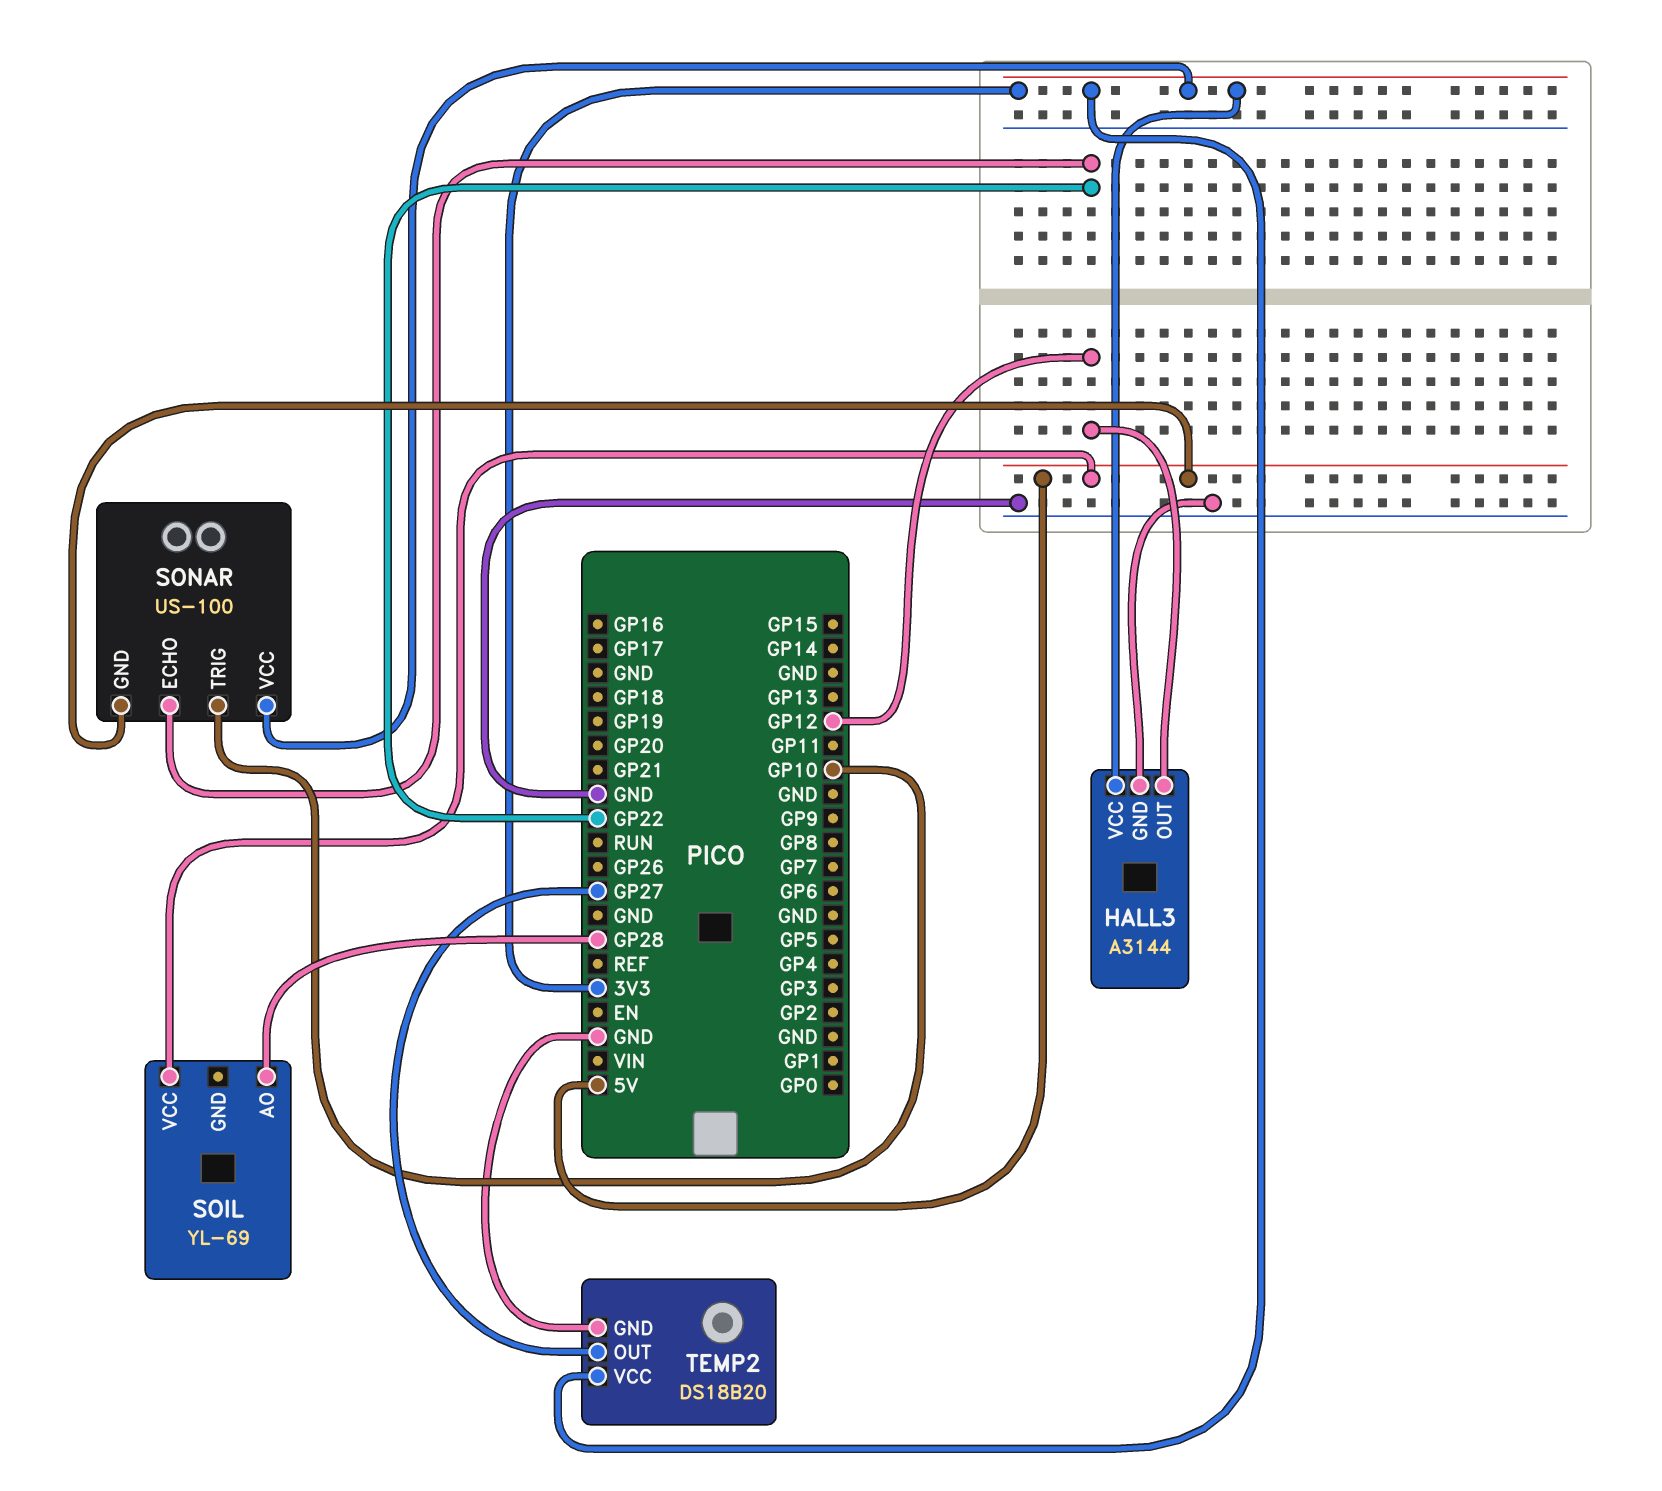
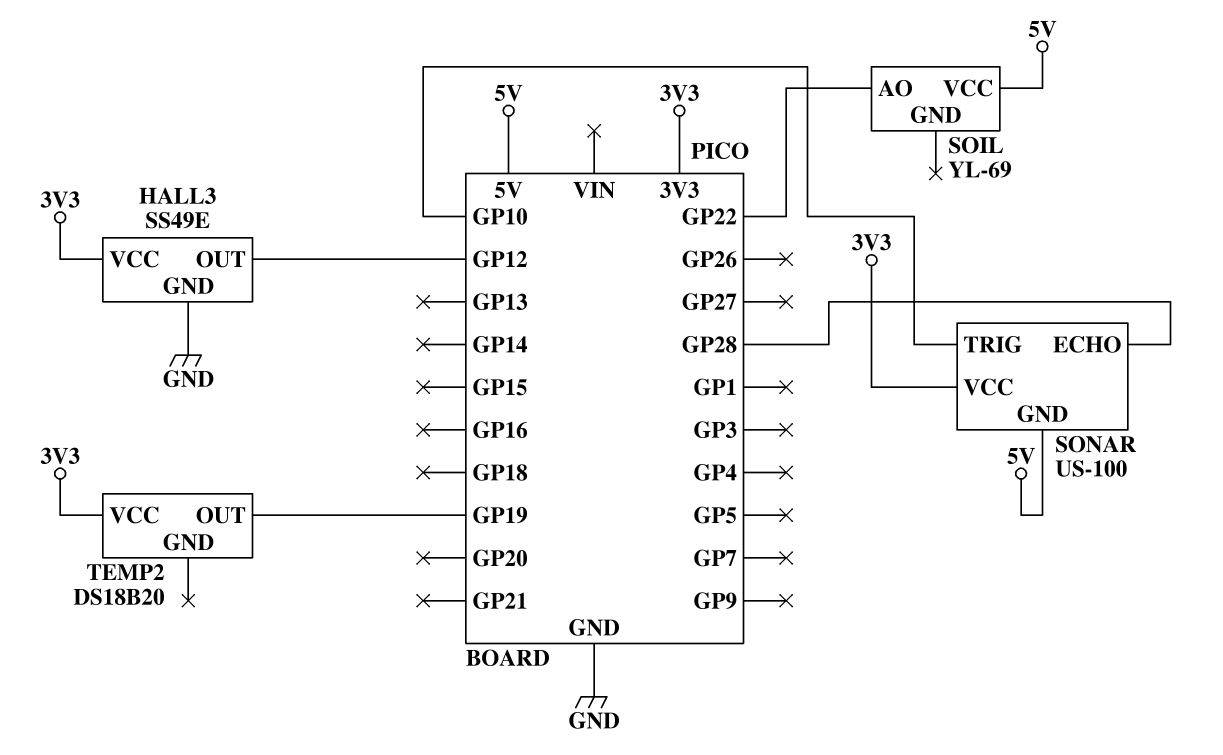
HALL3: A3144 -> SS49E
SOIL pin AO: GP28 -> GP22
SONAR pin ECHO: GP22 -> GP28
TEMP2 pin GND: GND -> none
TEMP2 pin OUT: GP27 -> GP19

